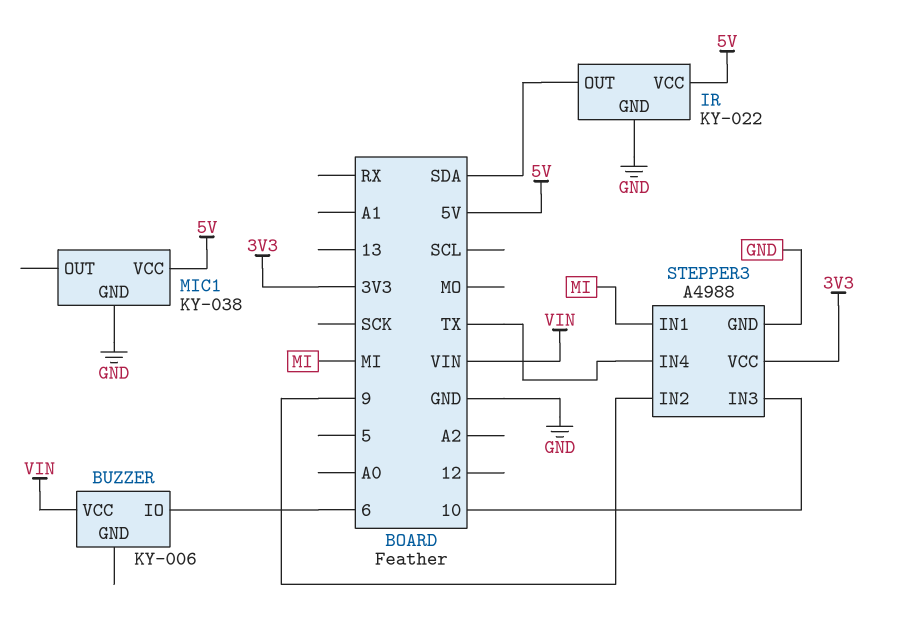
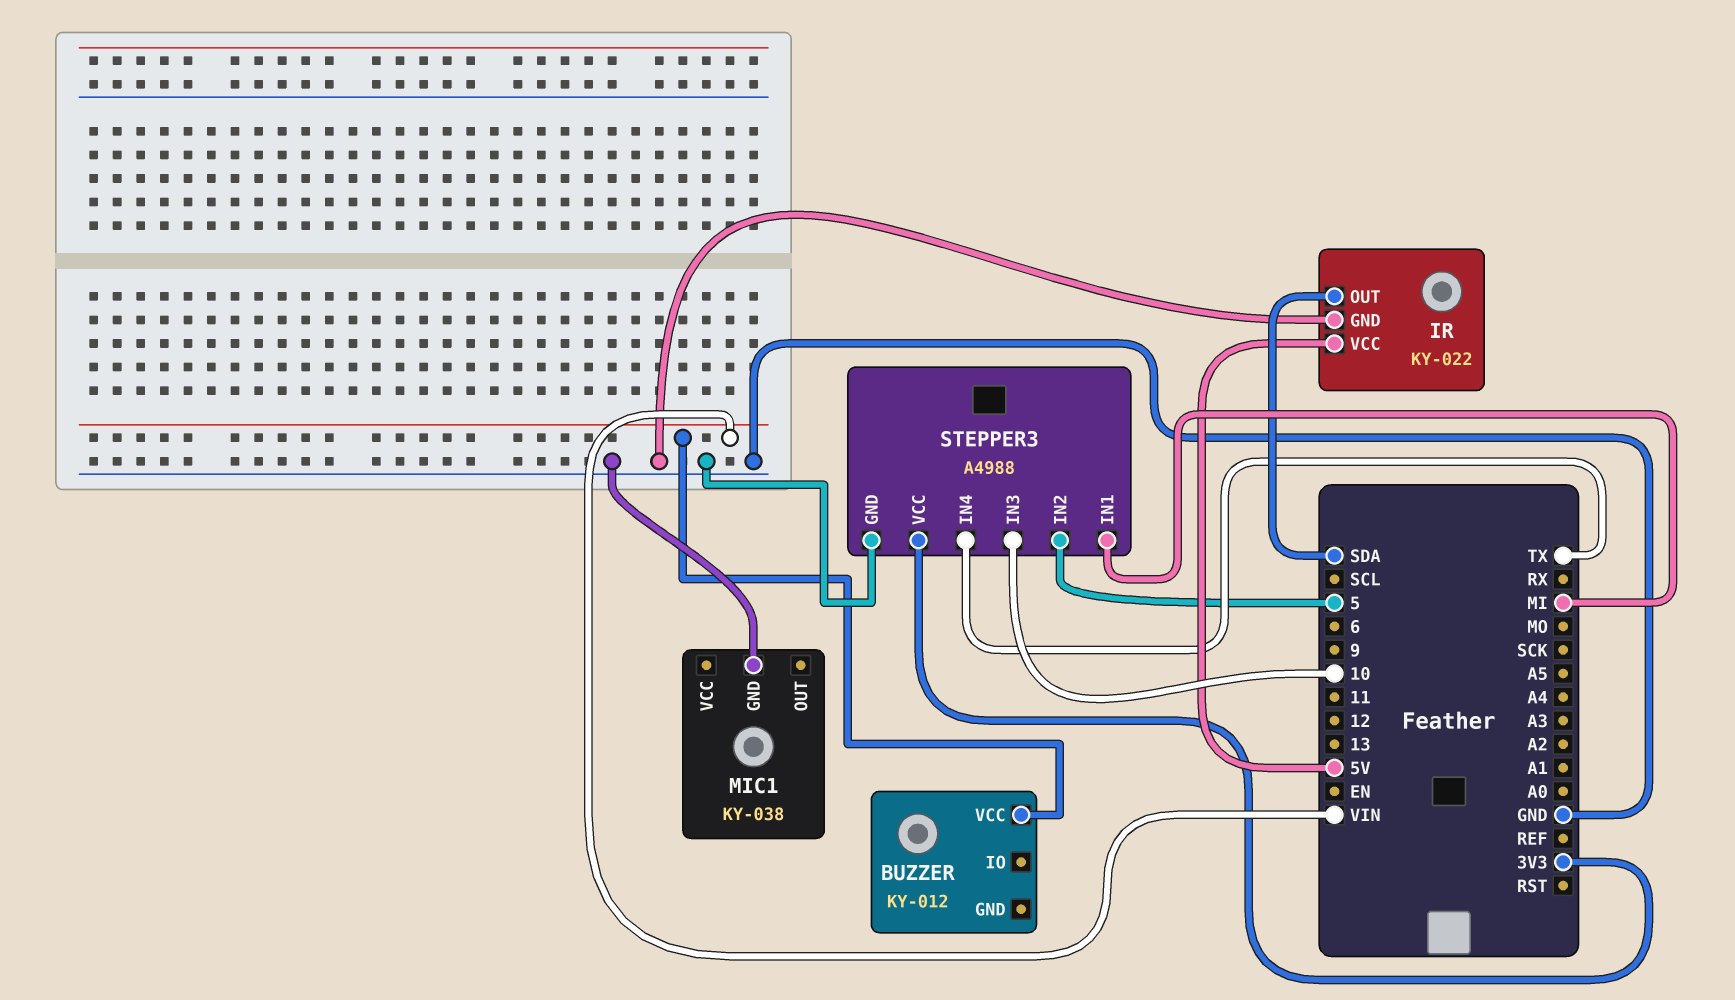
BUZZER: KY-006 -> KY-012
BUZZER pin IO: 6 -> none
MIC1 pin VCC: 5V -> none
STEPPER3 pin IN2: 9 -> 5

